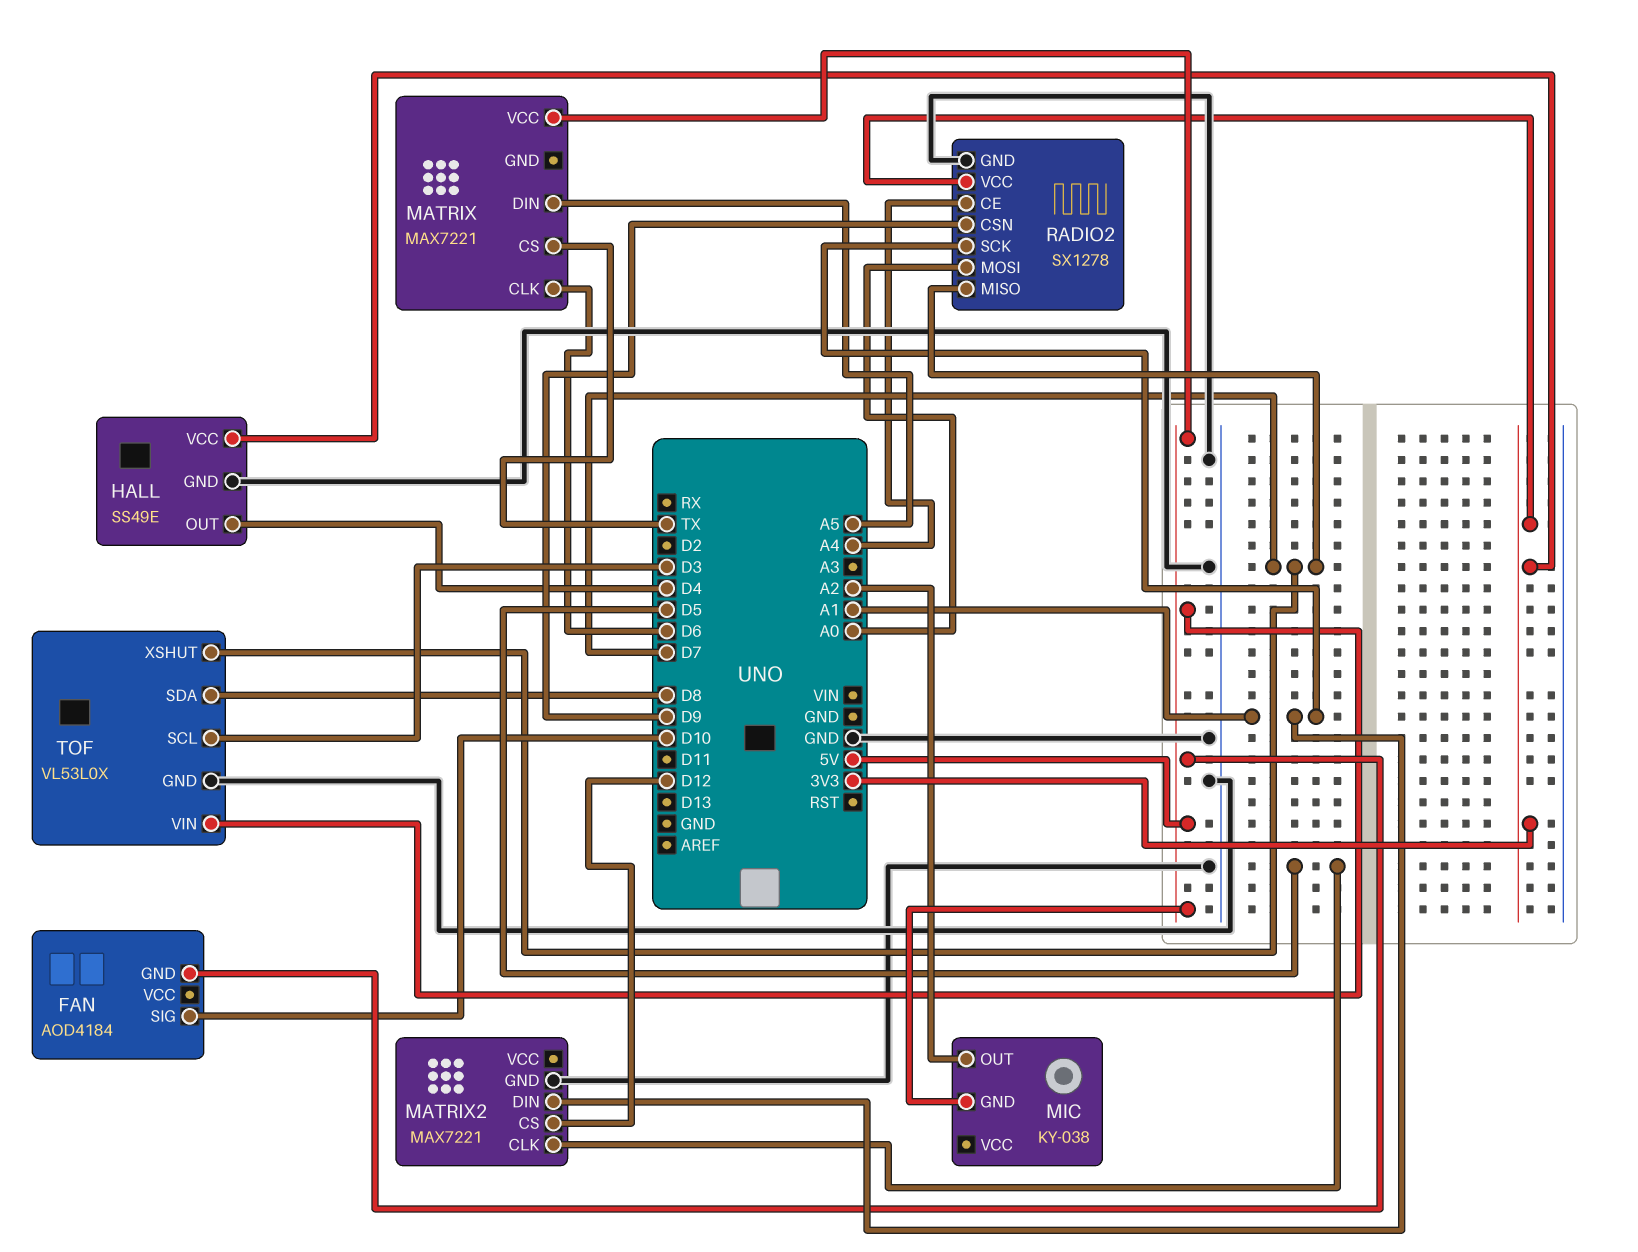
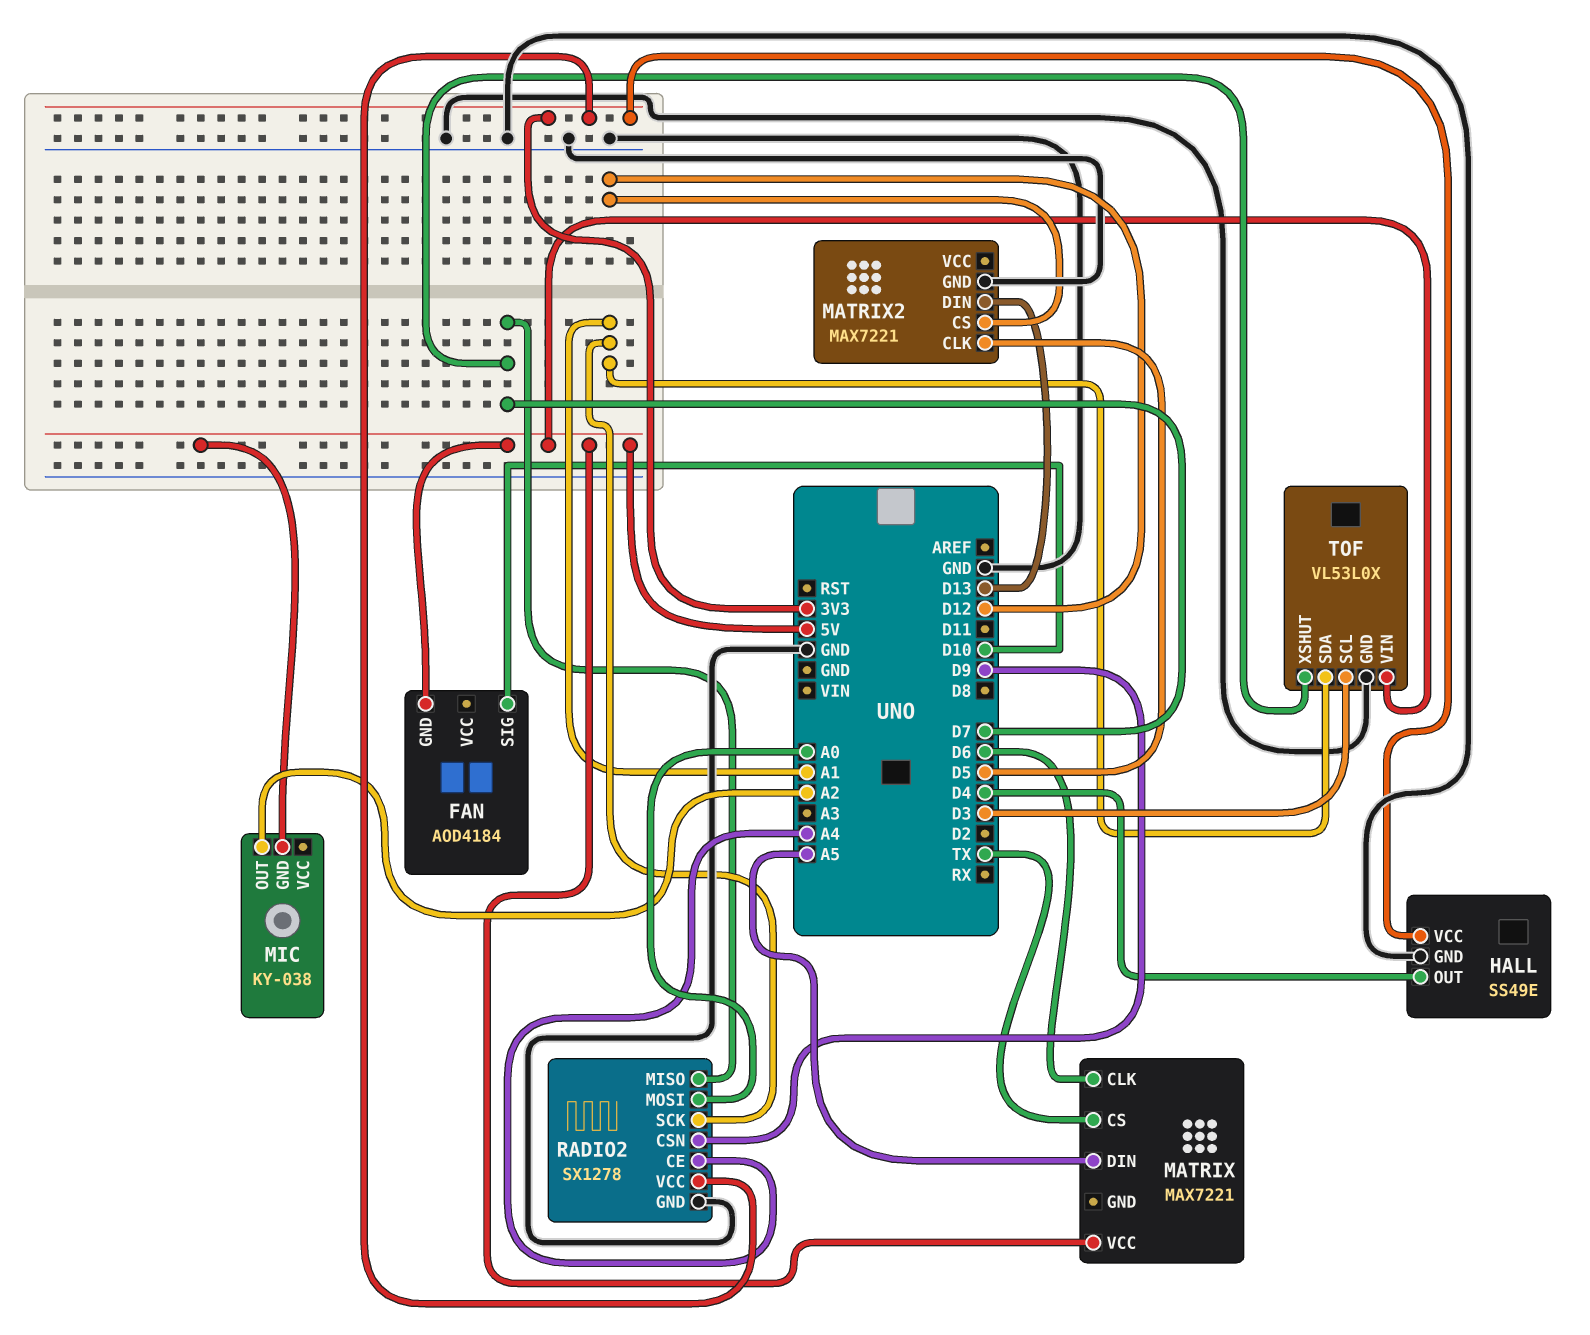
MATRIX2 pin DIN: A1 -> D13
TOF pin SDA: D8 -> A1

